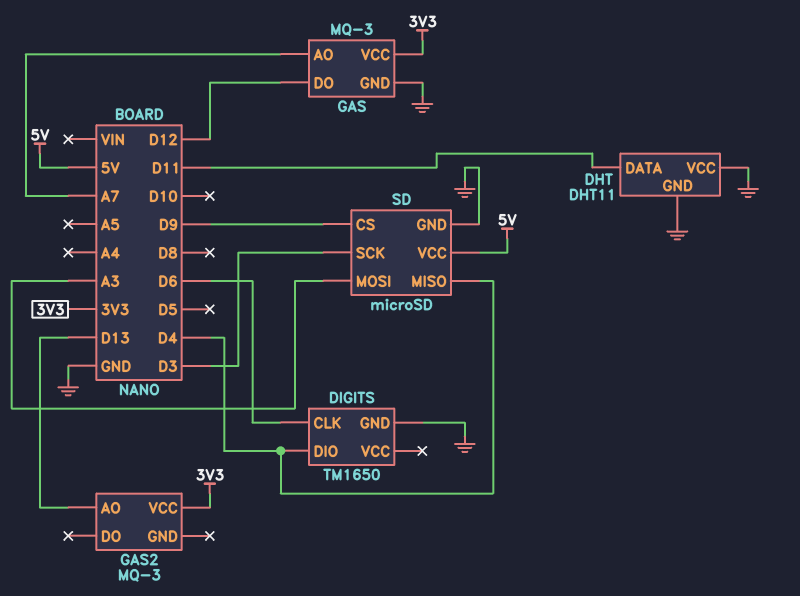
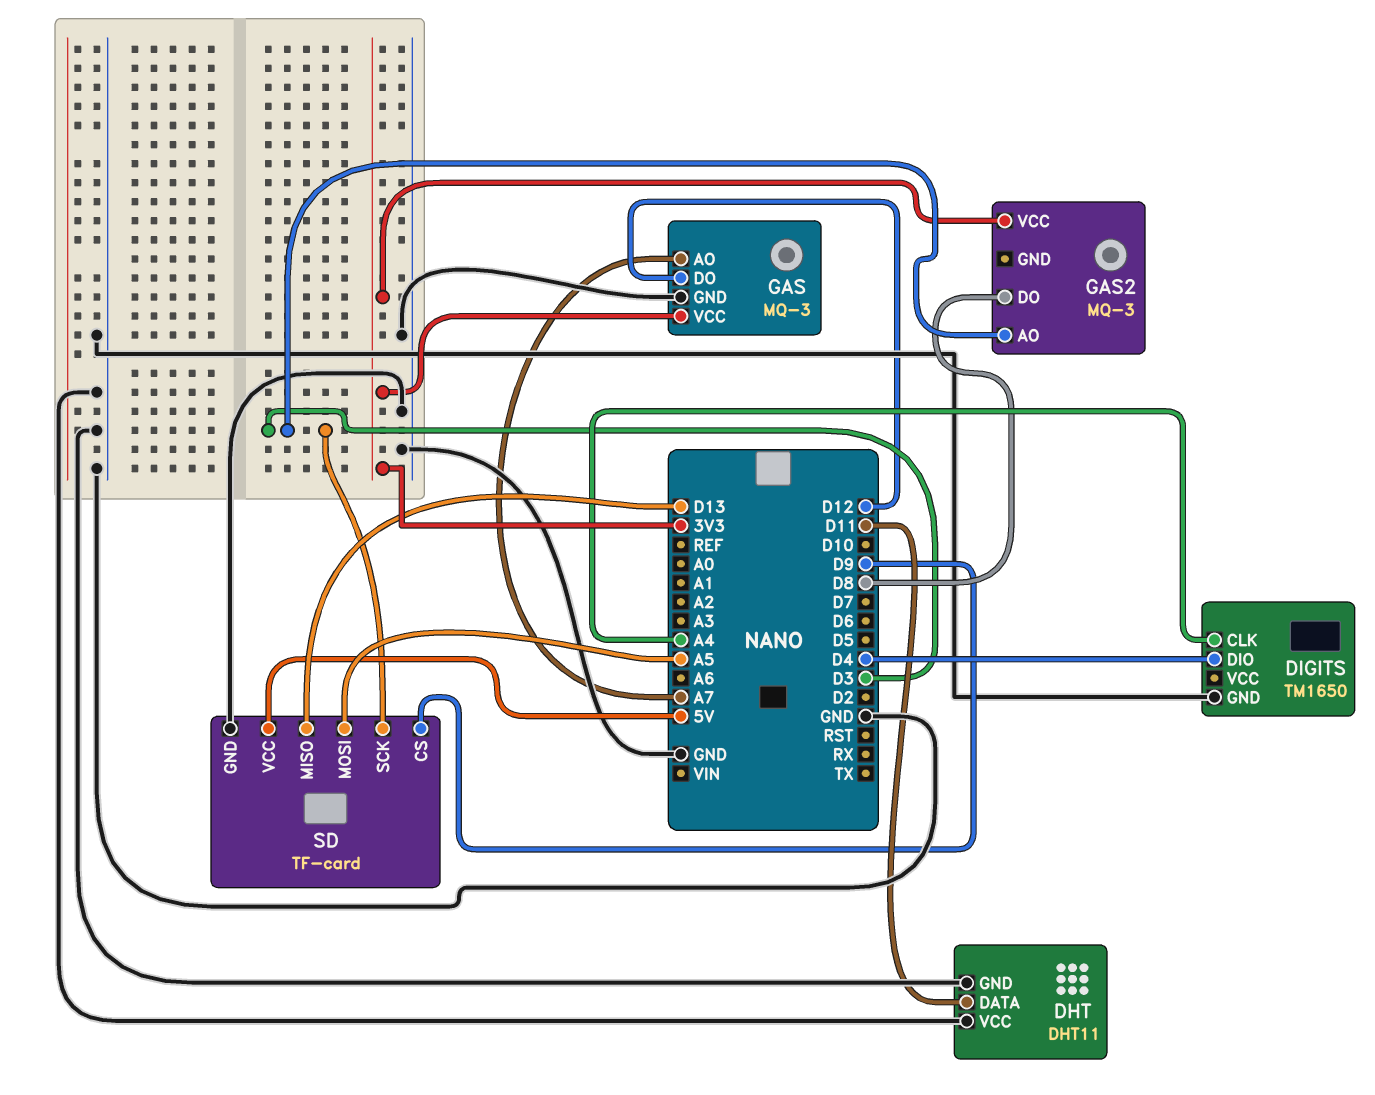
DIGITS pin CLK: D6 -> A4
GAS2 pin AO: D13 -> D3
GAS2 pin DO: none -> D8
SD: microSD -> TF-card
SD pin MISO: D4 -> D13
SD pin MOSI: A3 -> A5

